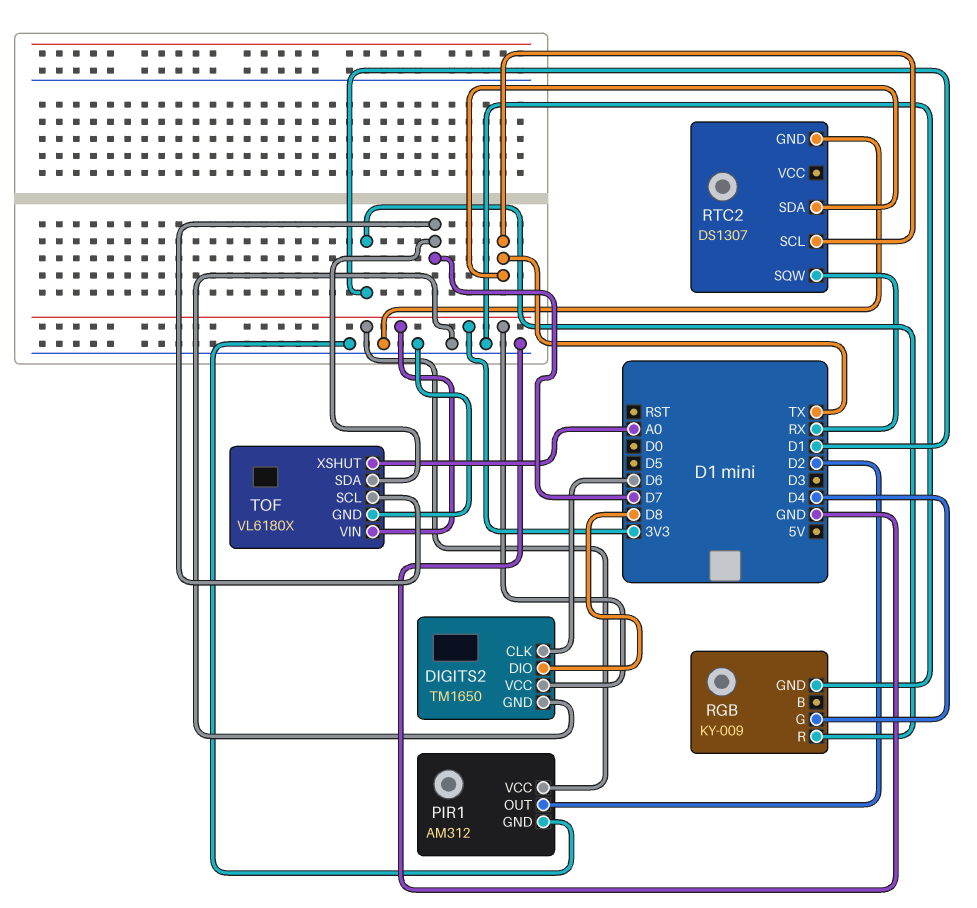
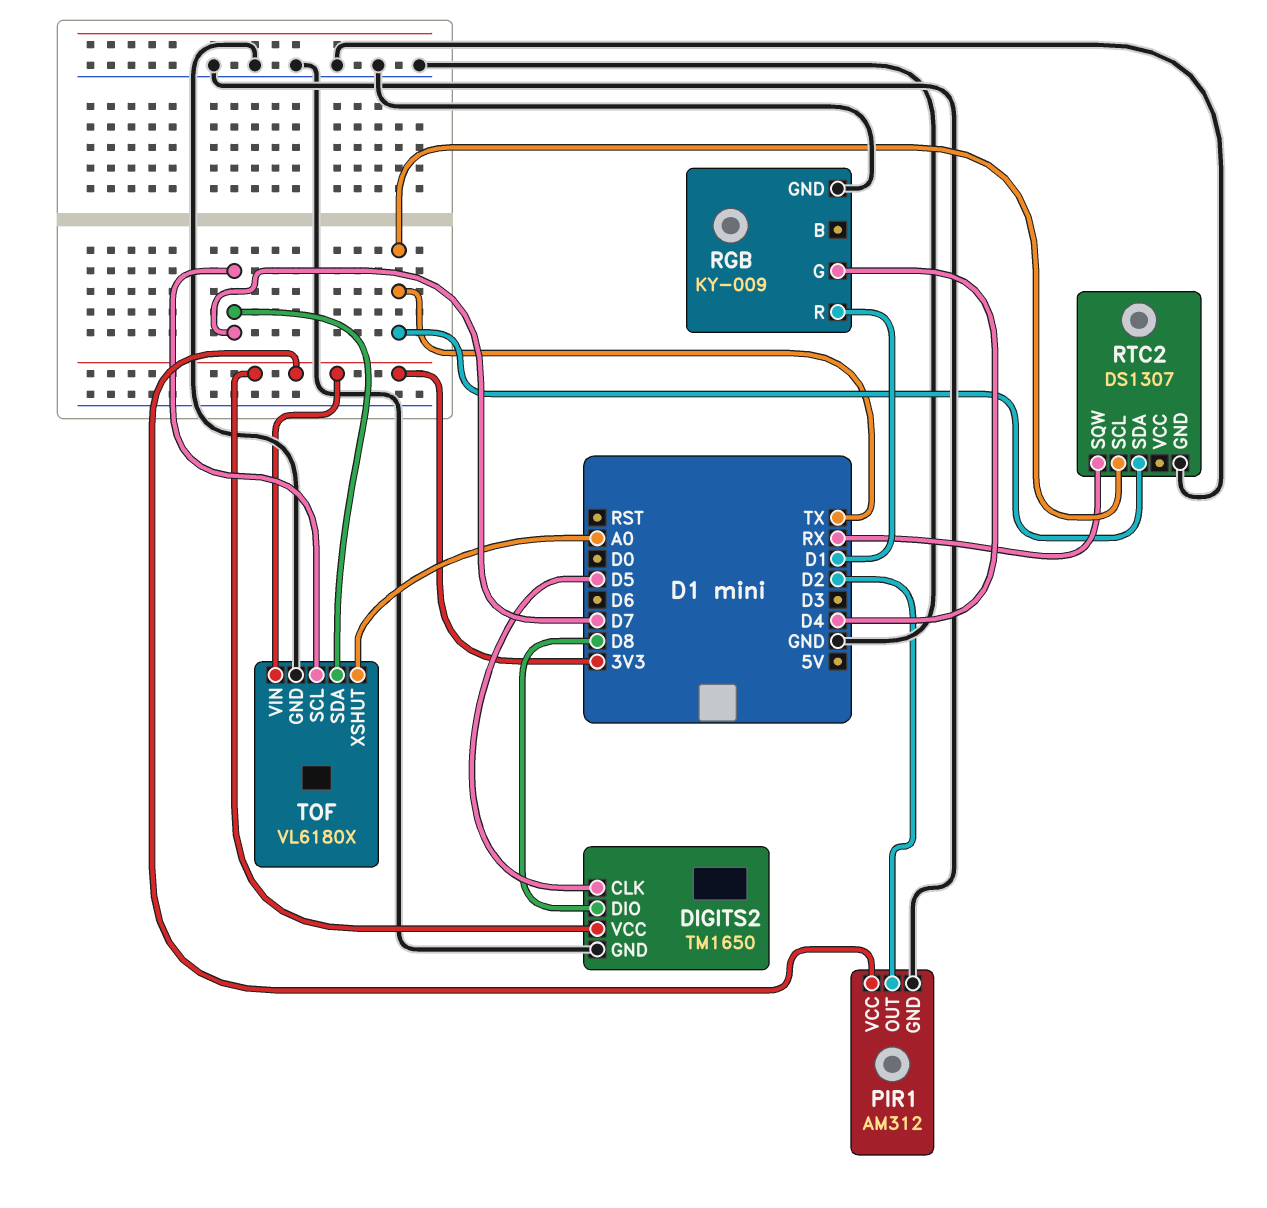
DIGITS2 pin CLK: D6 -> D5

